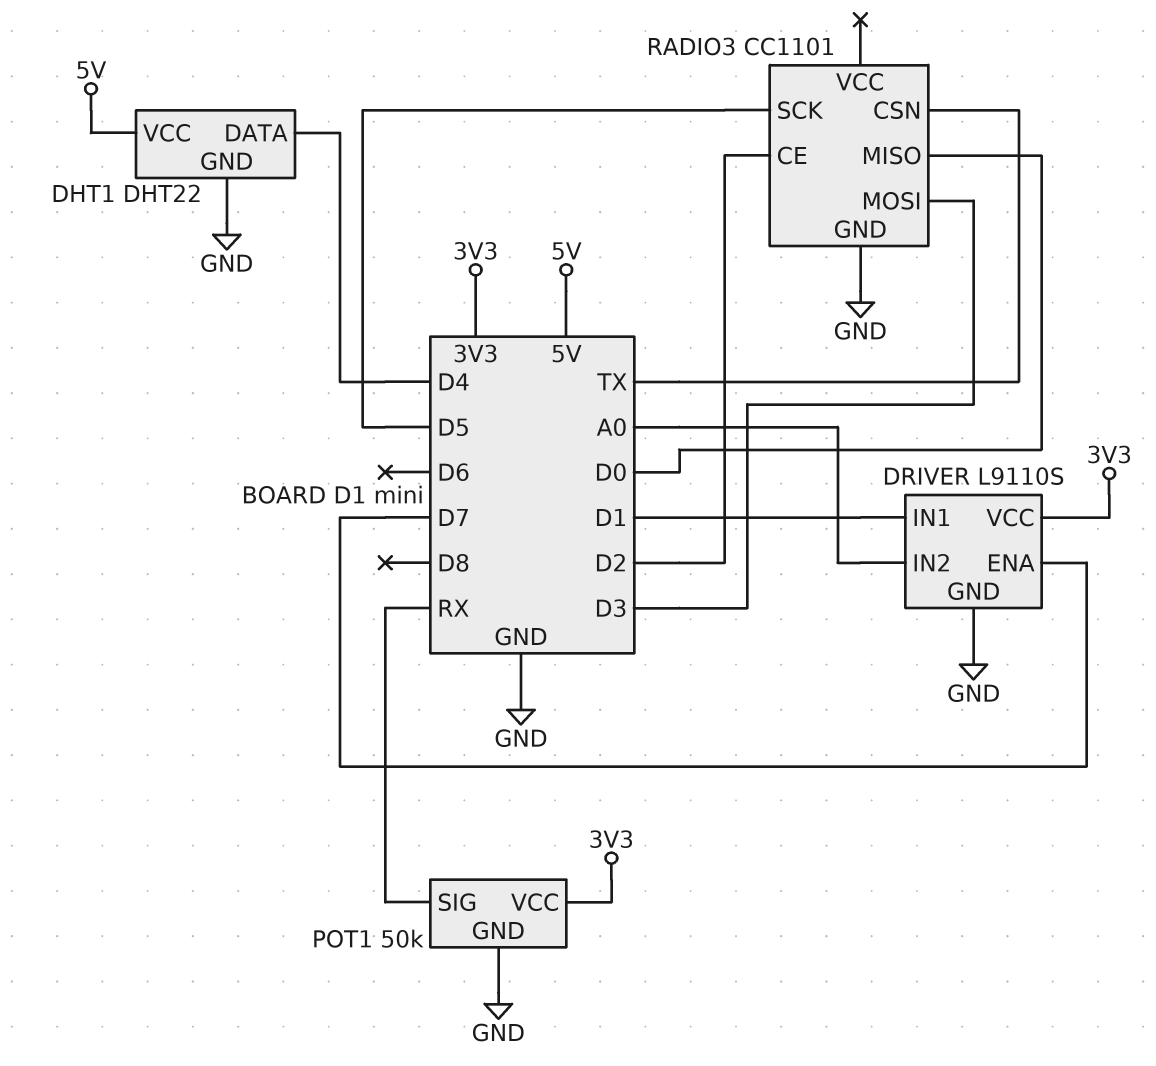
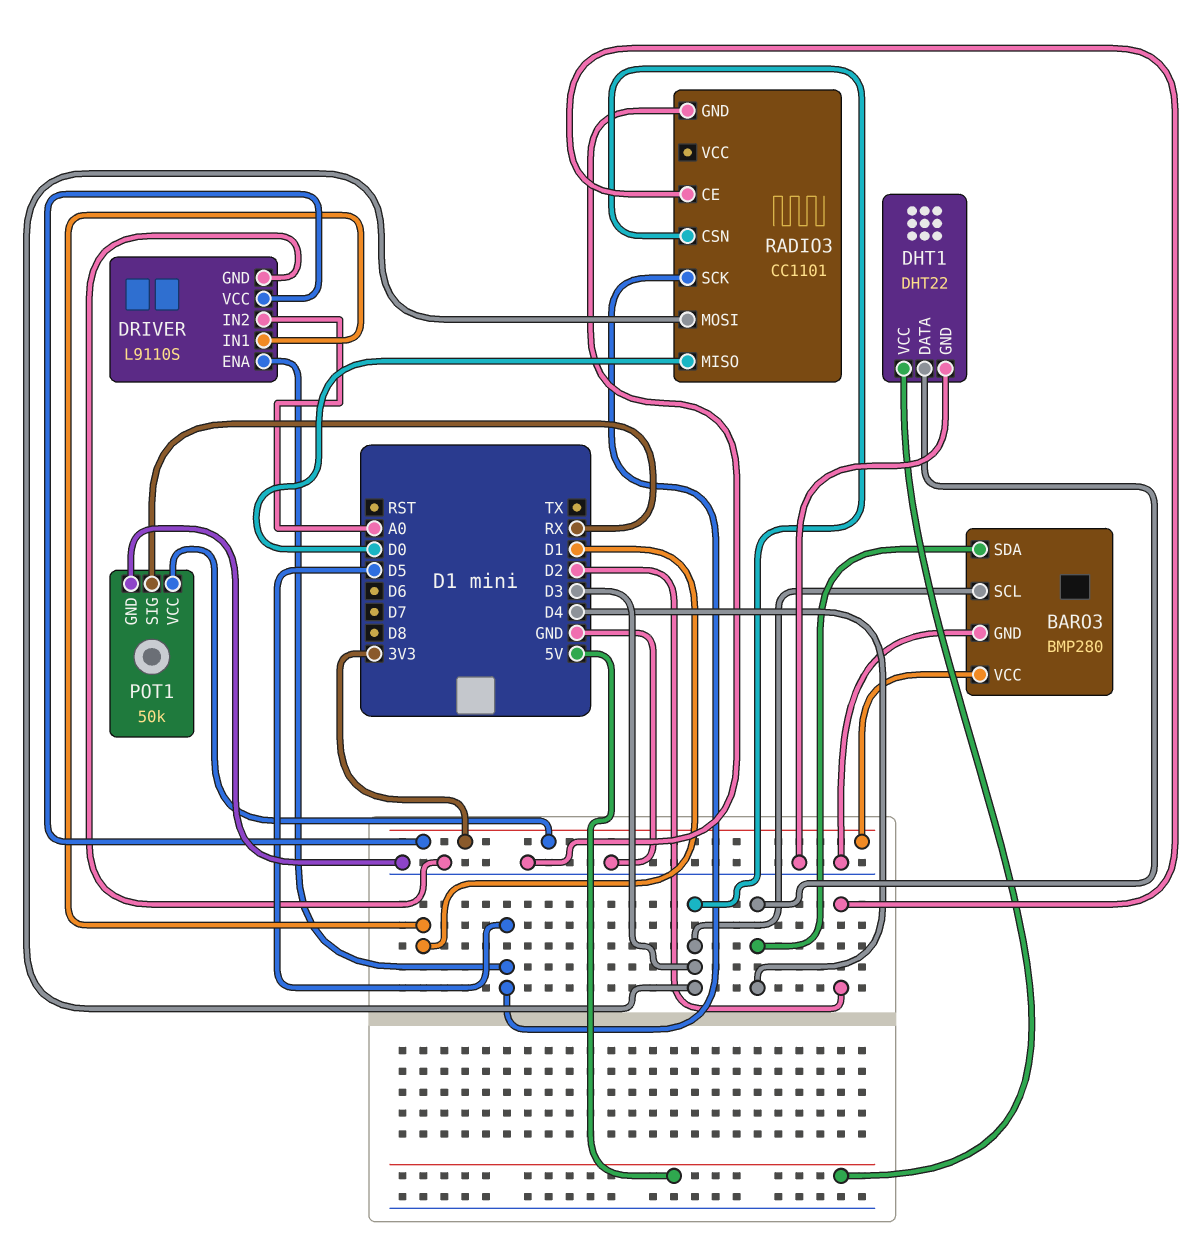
BARO3: none -> BMP280
BARO3 pin GND: none -> GND
BARO3 pin SCL: none -> D3
BARO3 pin SDA: none -> D4
BARO3 pin VCC: none -> 3V3
DRIVER pin ENA: D7 -> D5
RADIO3 pin CSN: TX -> D3

